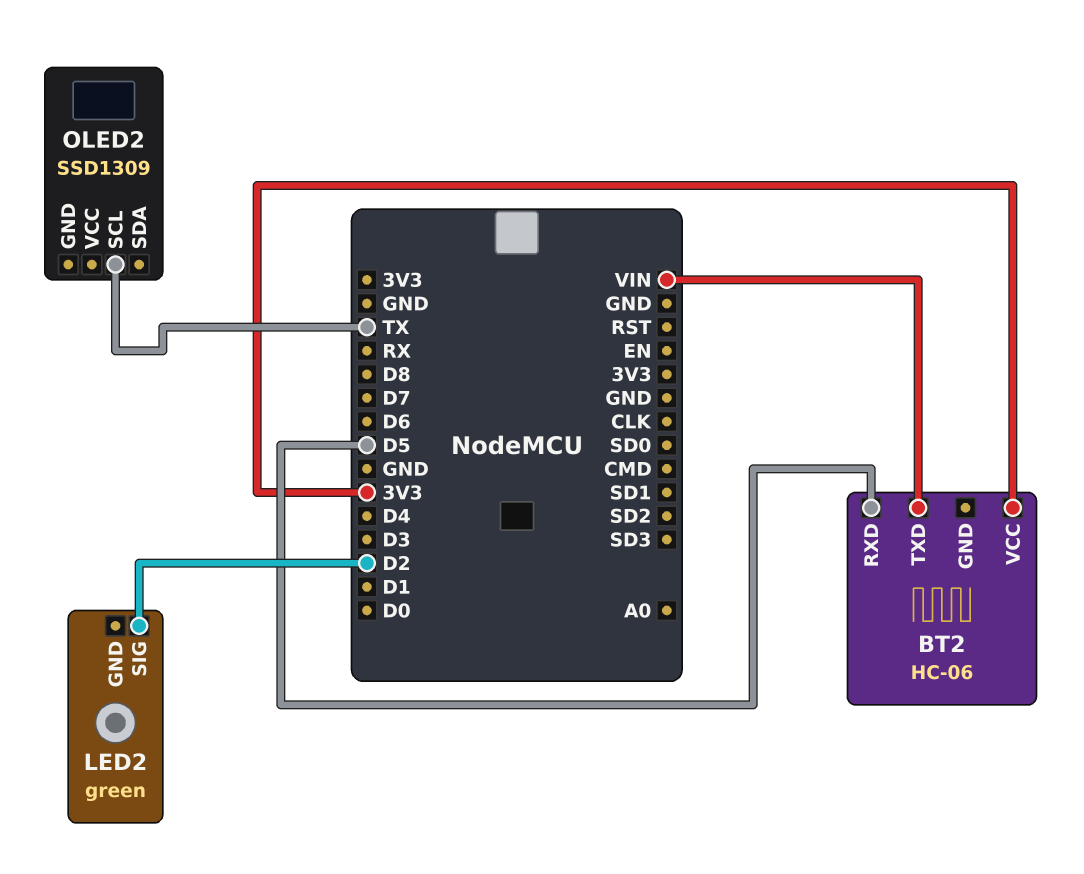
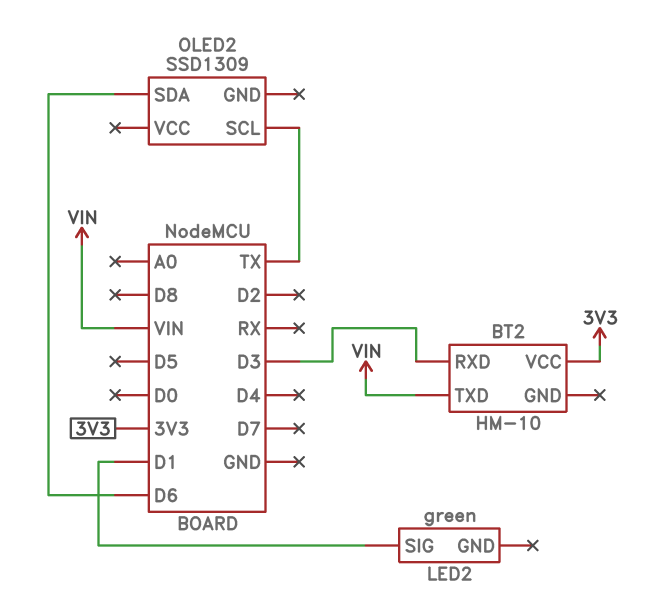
BT2: HC-06 -> HM-10
BT2 pin RXD: D5 -> D3
LED2 pin SIG: D2 -> D1
OLED2 pin SDA: none -> D6

